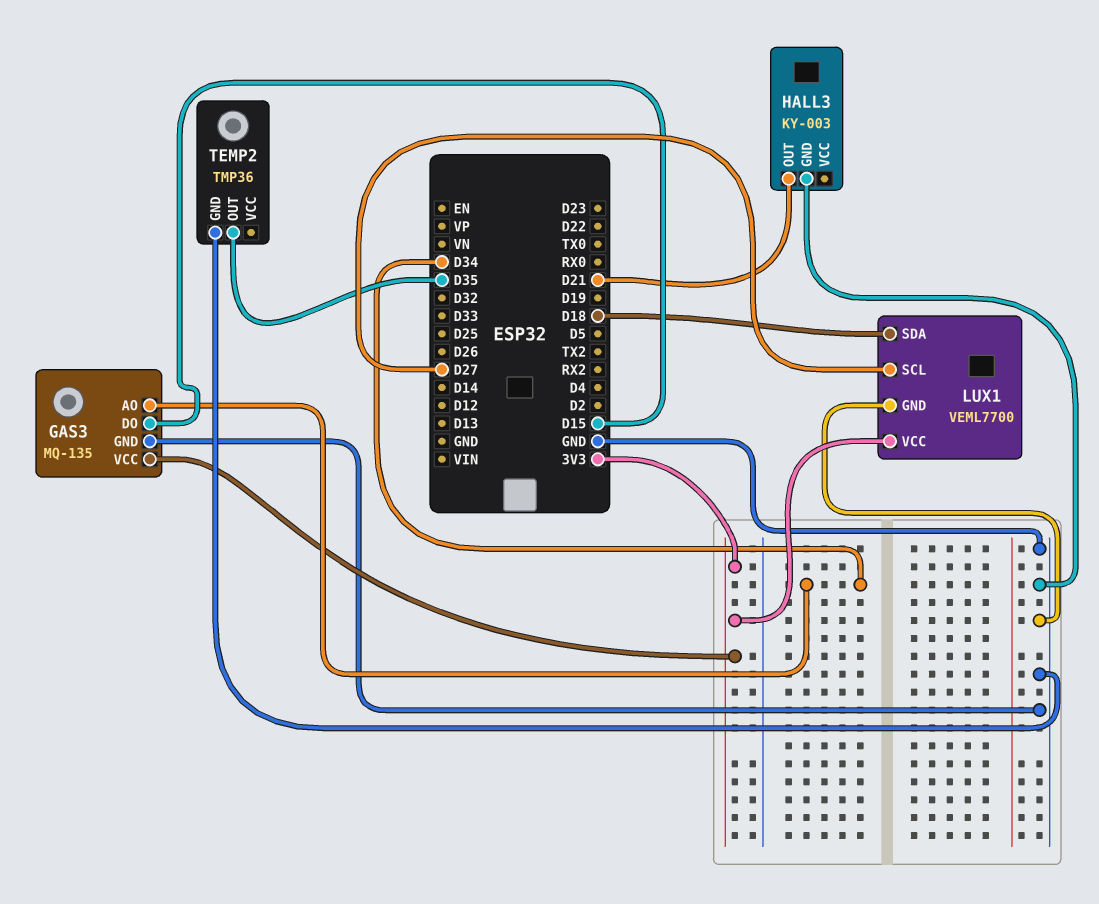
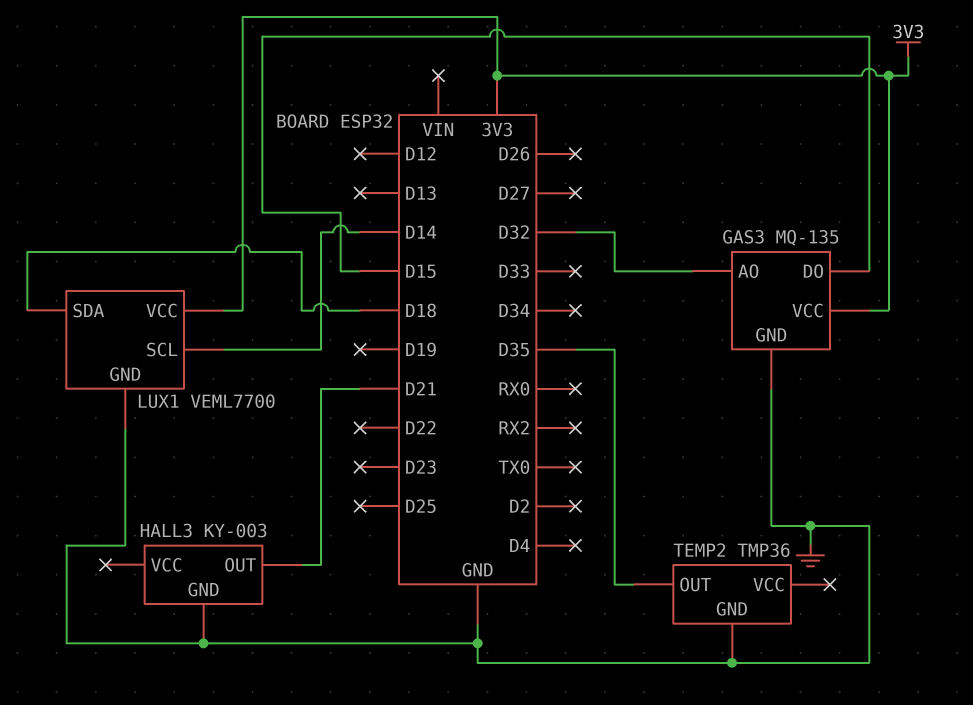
GAS3 pin AO: D34 -> D32
LUX1 pin SCL: D27 -> D14

